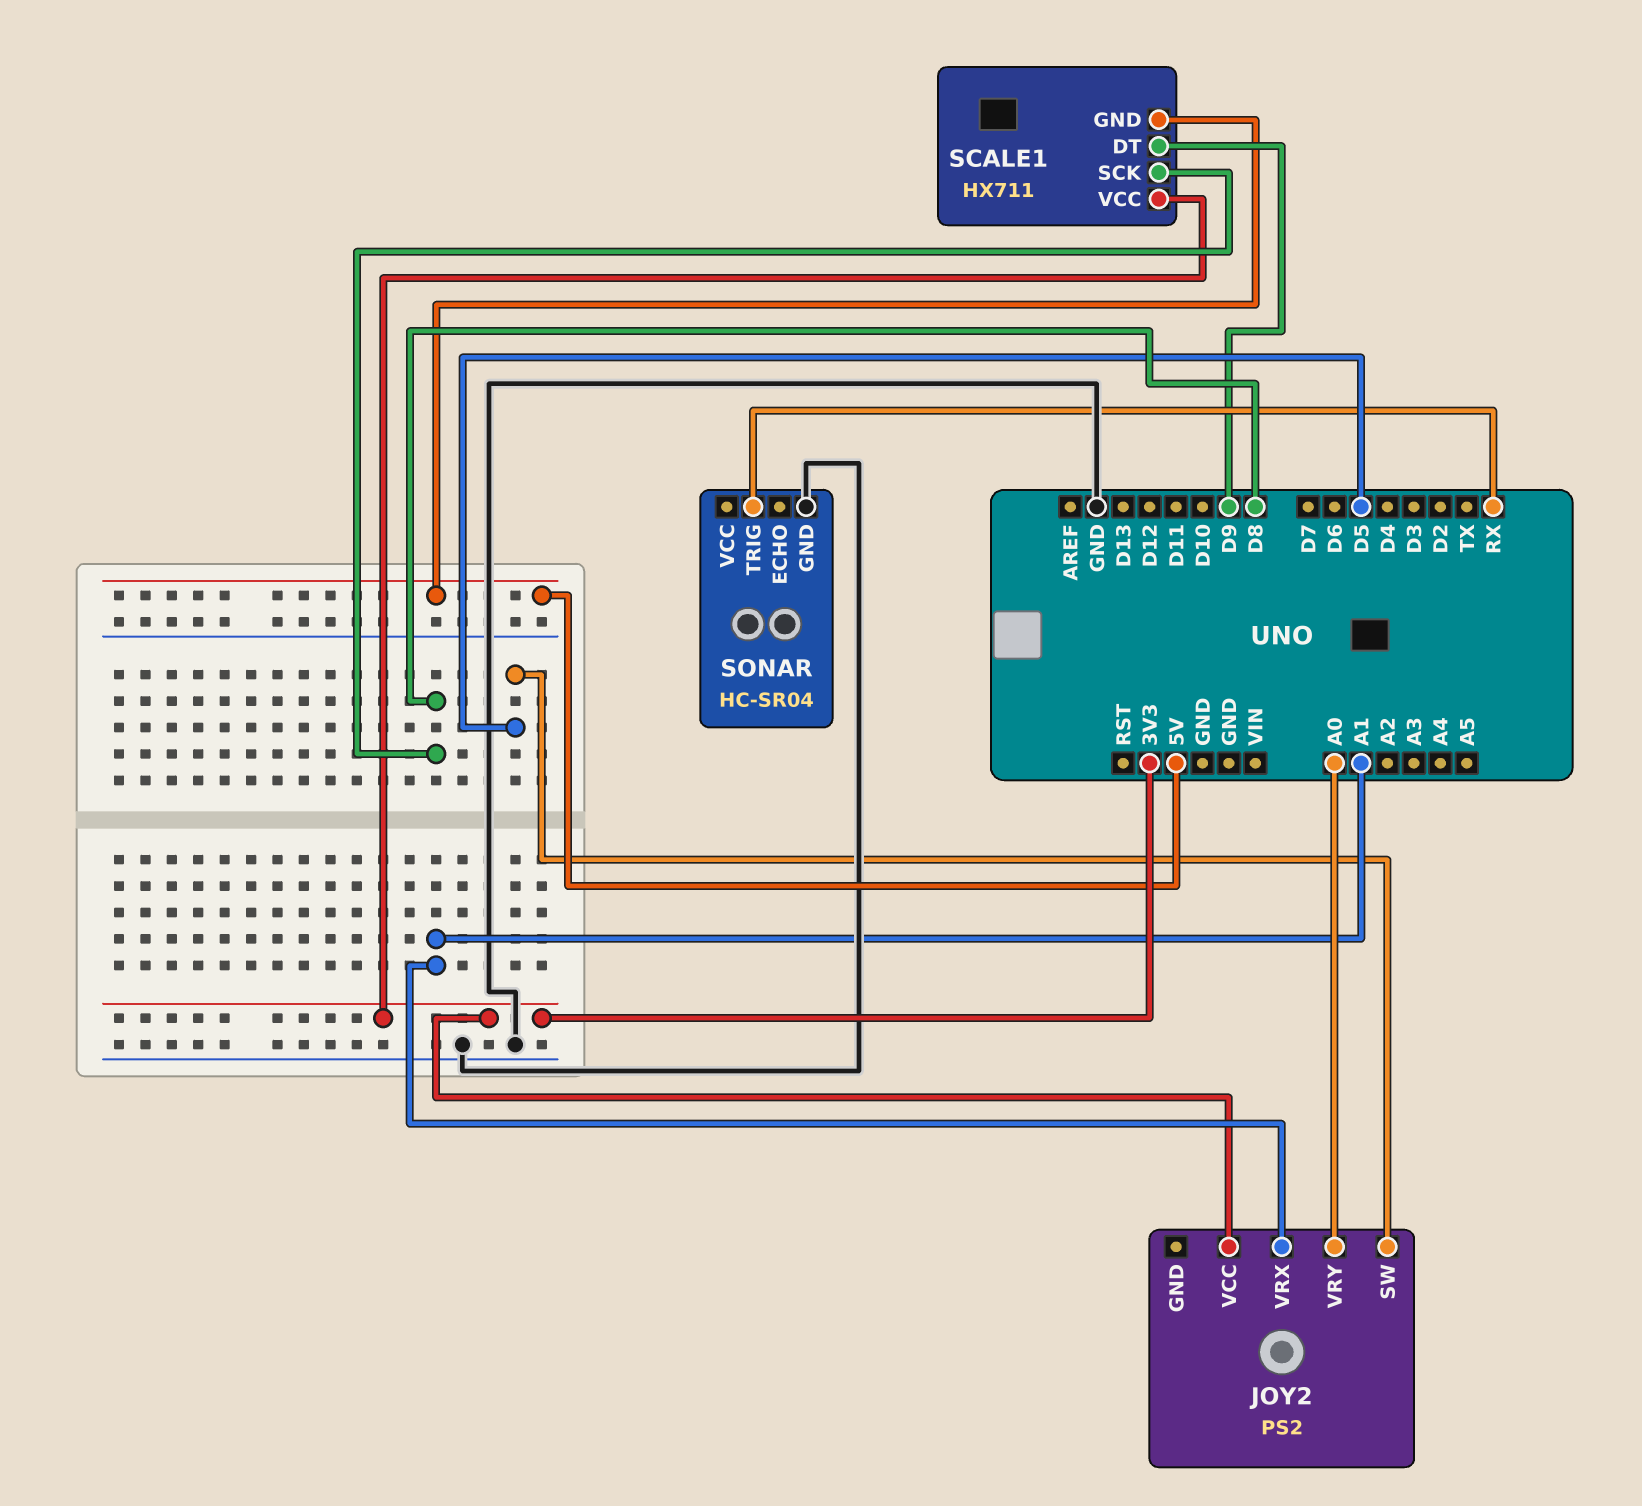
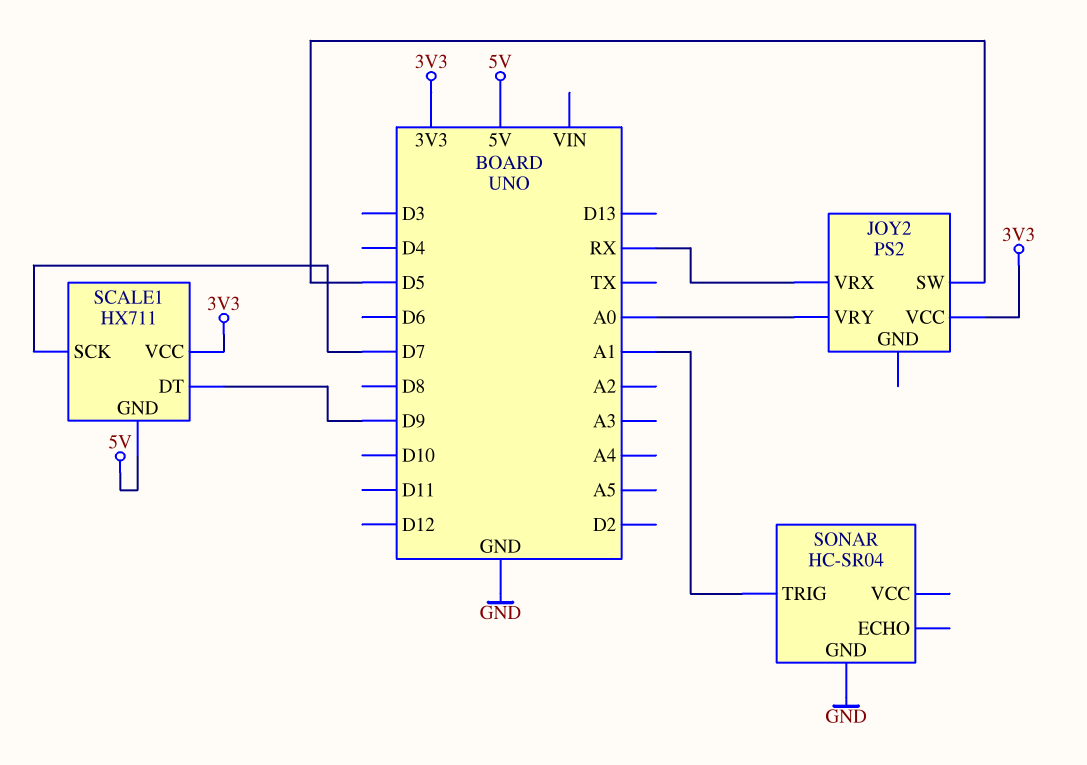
JOY2 pin VRX: A1 -> RX
SCALE1 pin SCK: D8 -> D7
SONAR pin TRIG: RX -> A1

